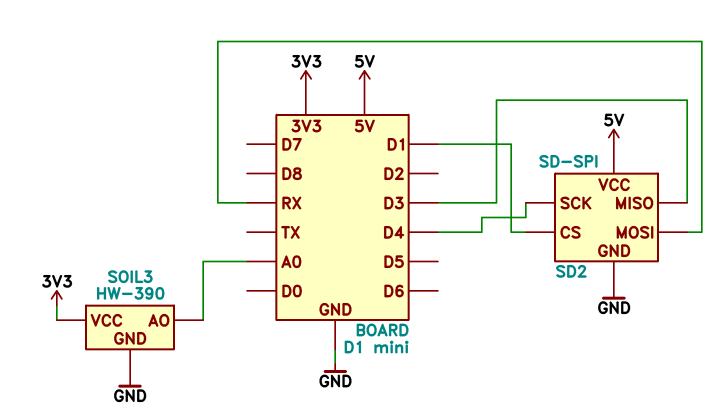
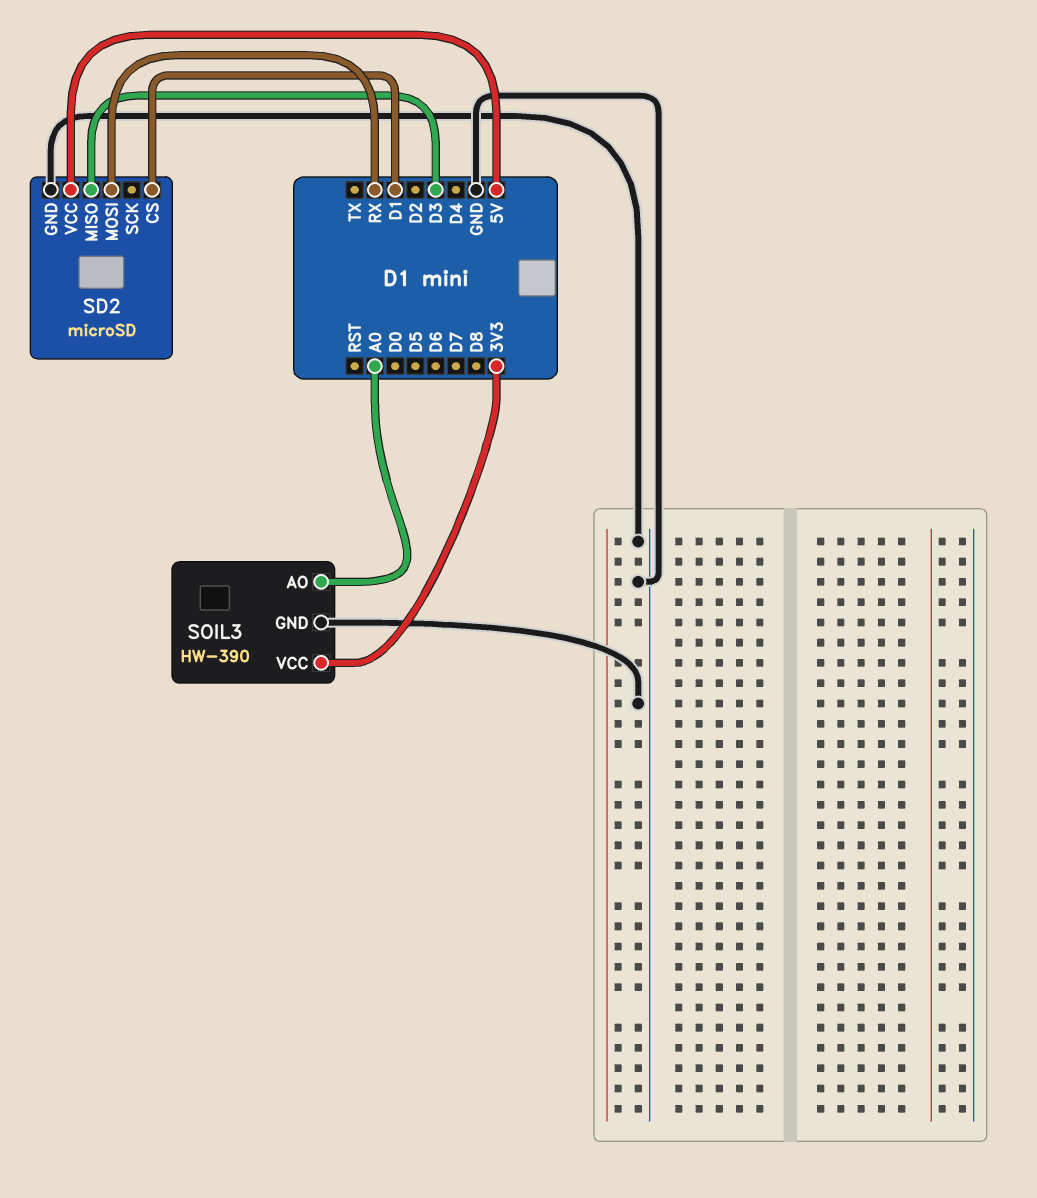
SD2: SD-SPI -> microSD
SD2 pin SCK: D4 -> none

